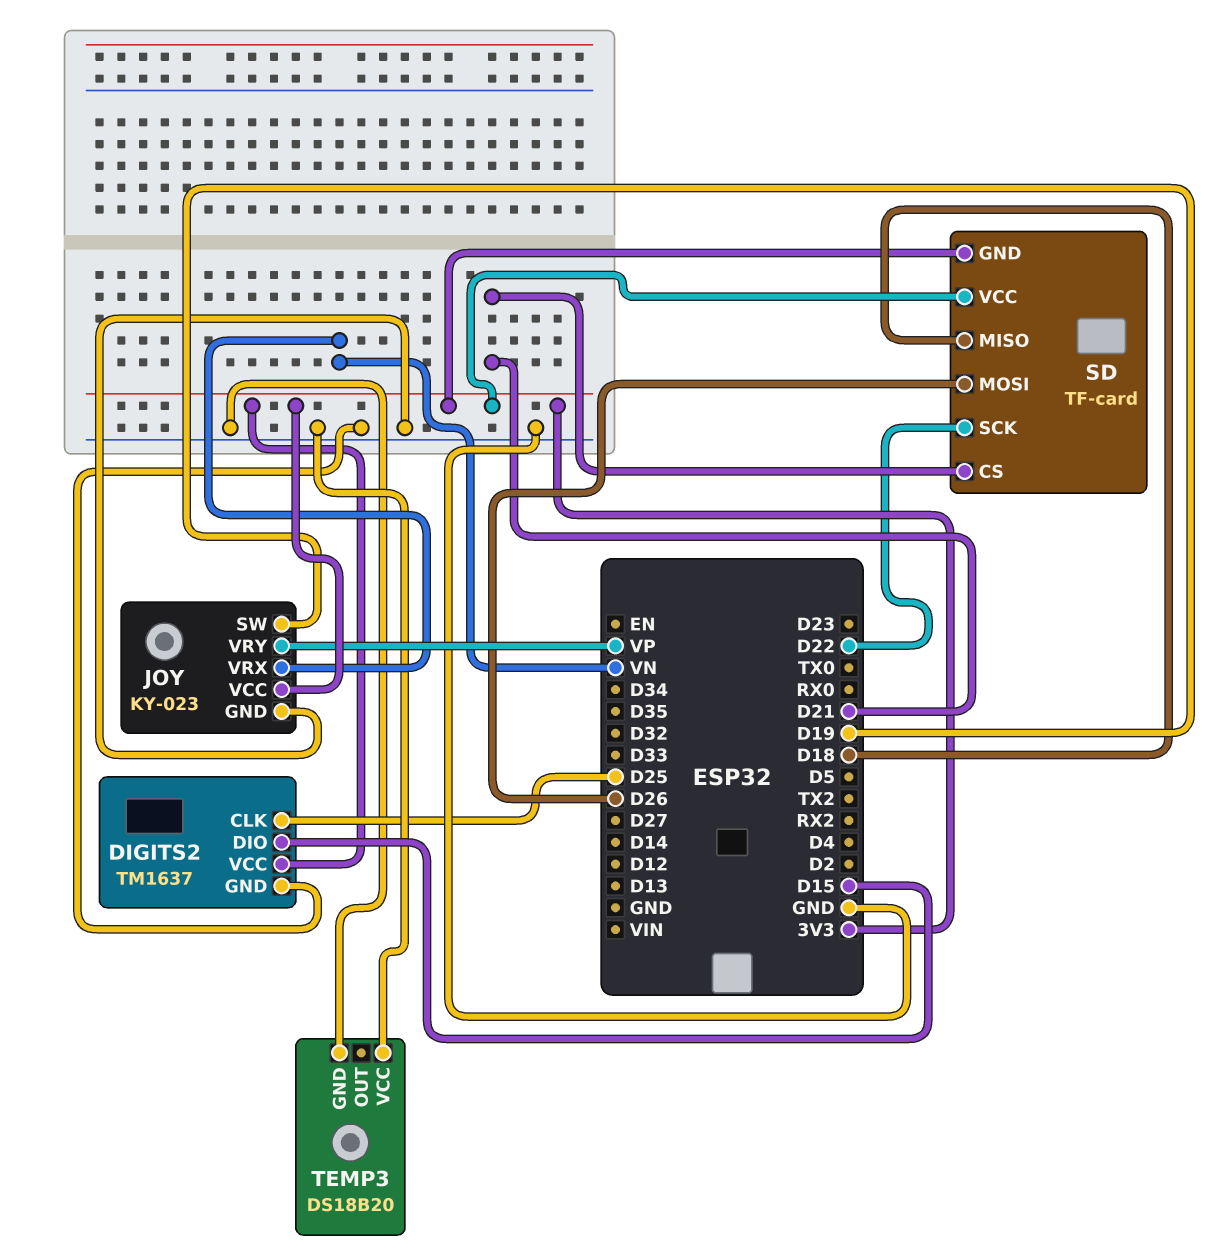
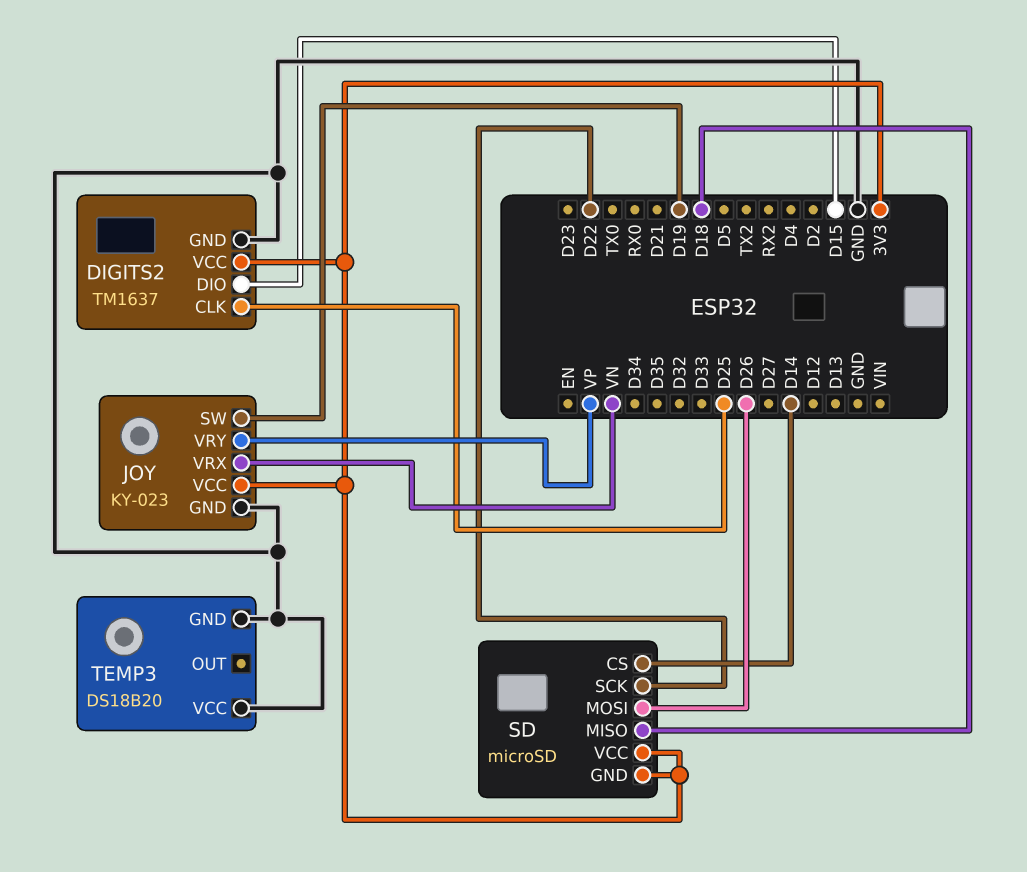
SD: TF-card -> microSD
SD pin CS: D21 -> D14

